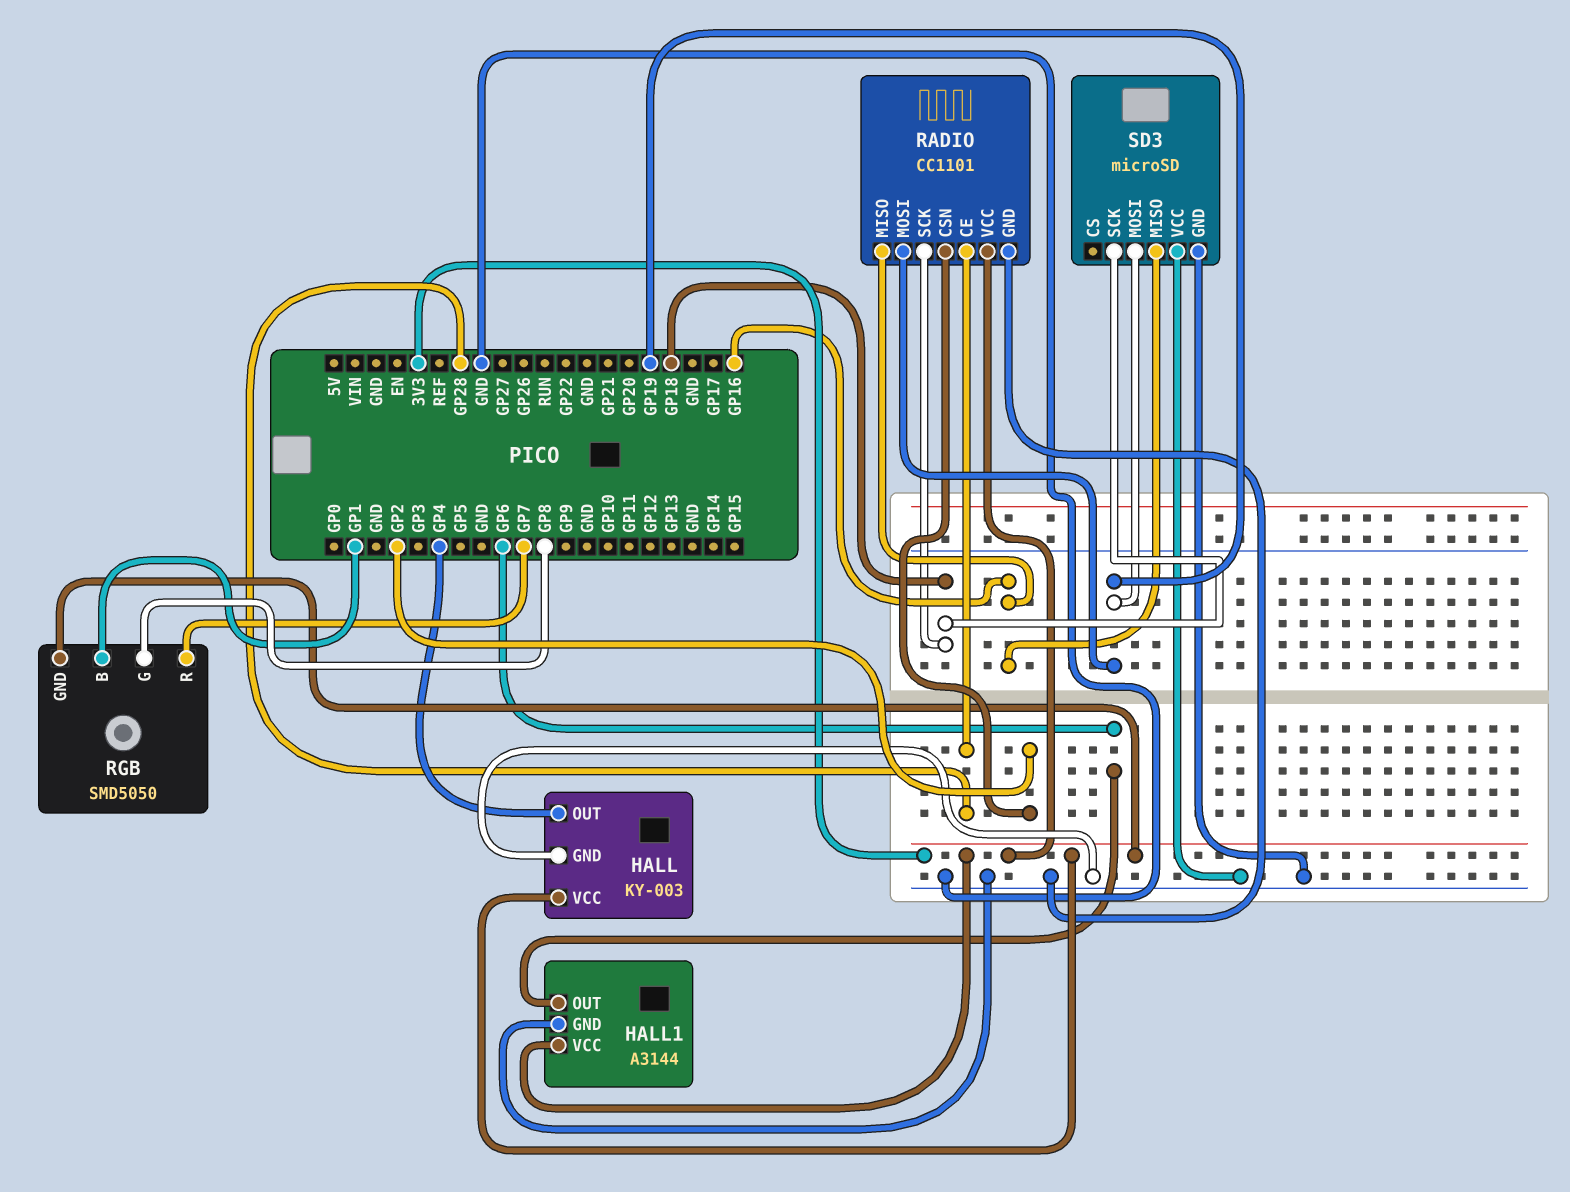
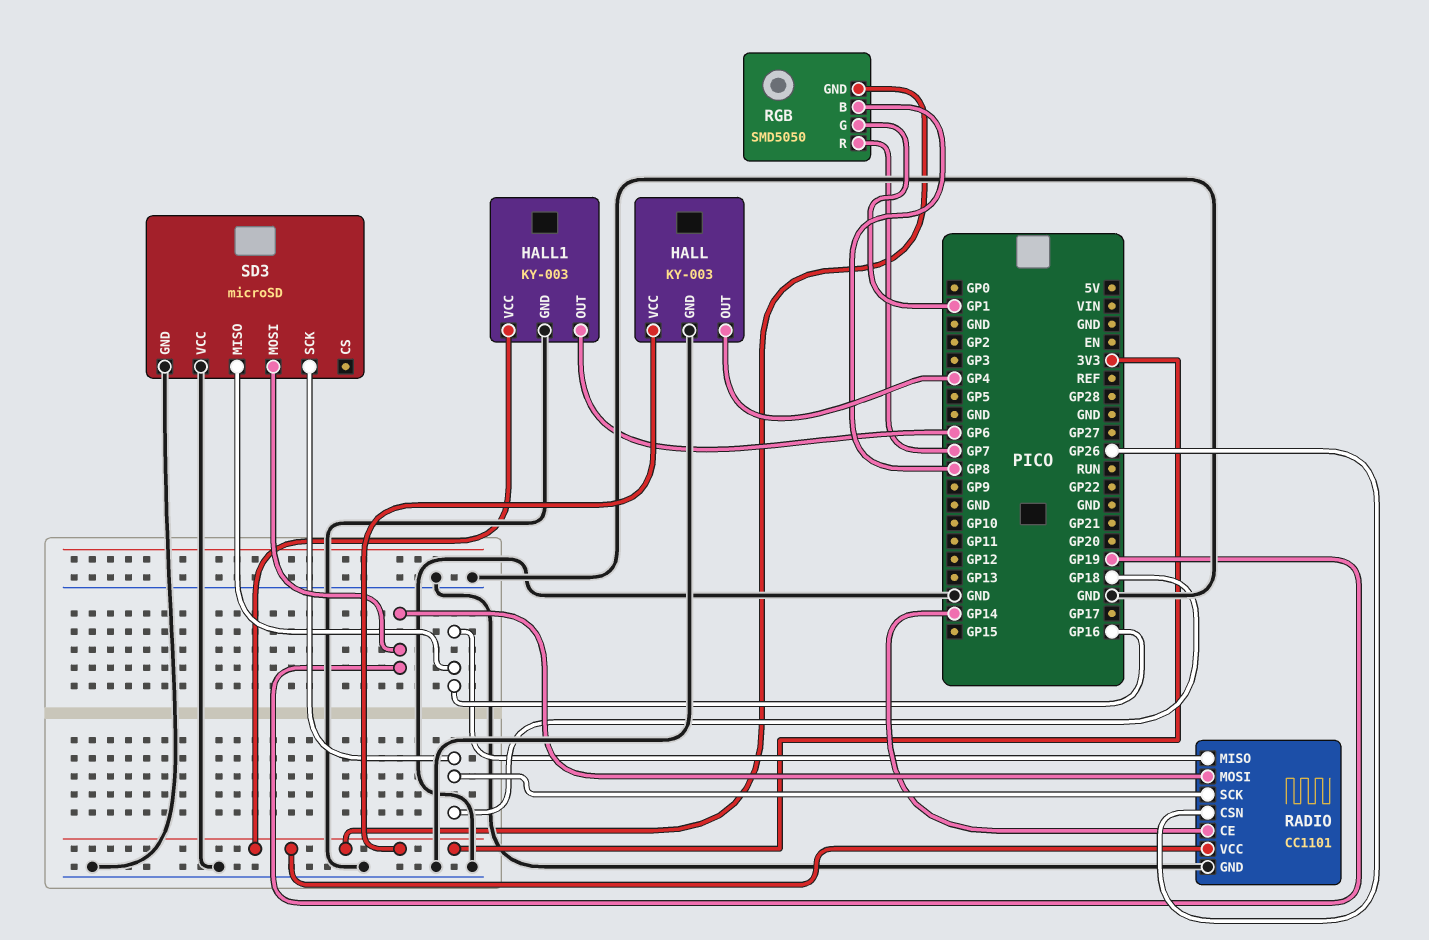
HALL1: A3144 -> KY-003
RADIO pin CE: GP28 -> GP14
RADIO pin CSN: GP2 -> GP26
RGB pin B: GP1 -> GP8
RGB pin G: GP8 -> GP1

